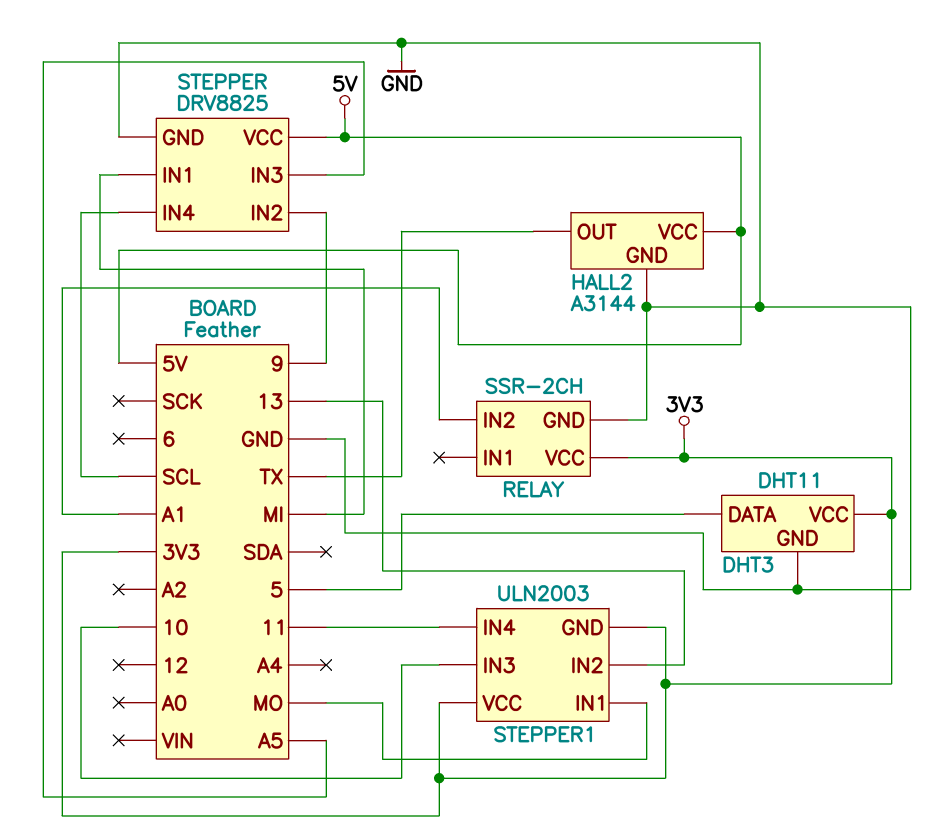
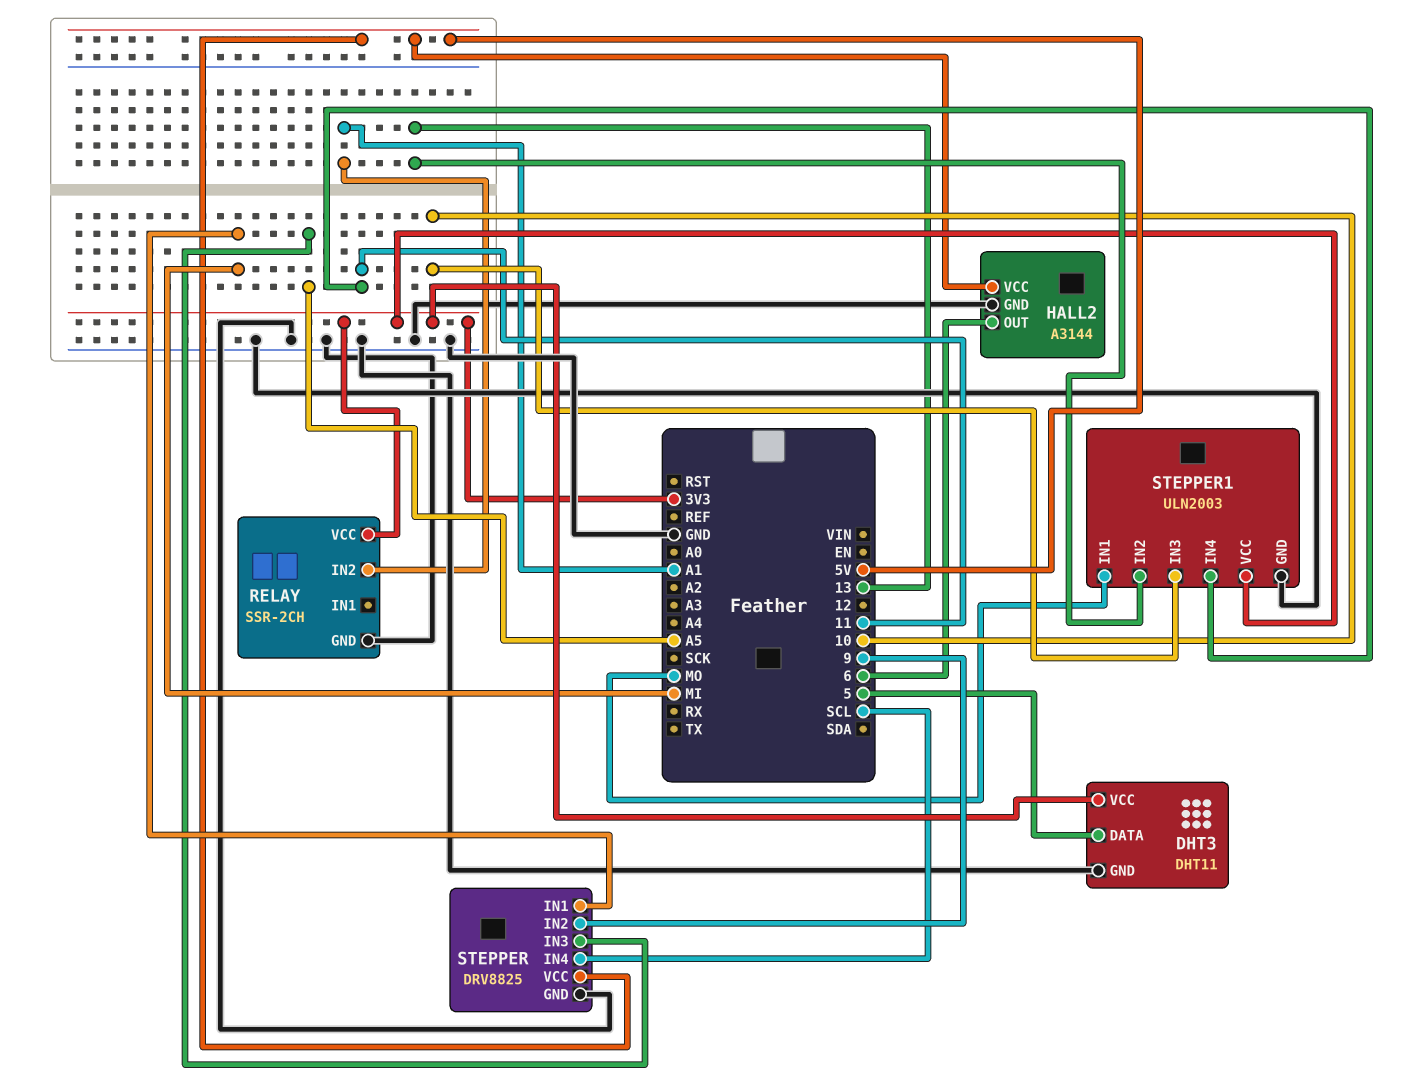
HALL2 pin OUT: TX -> 6
STEPPER1 pin GND: 3V3 -> GND

